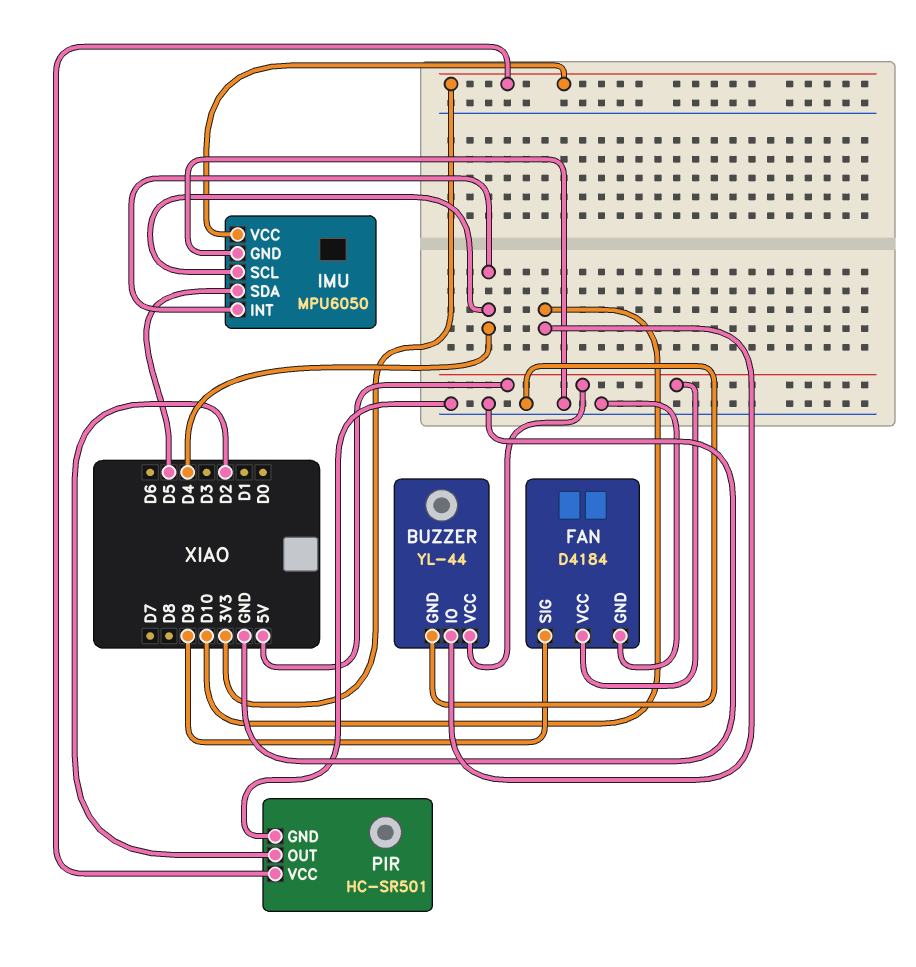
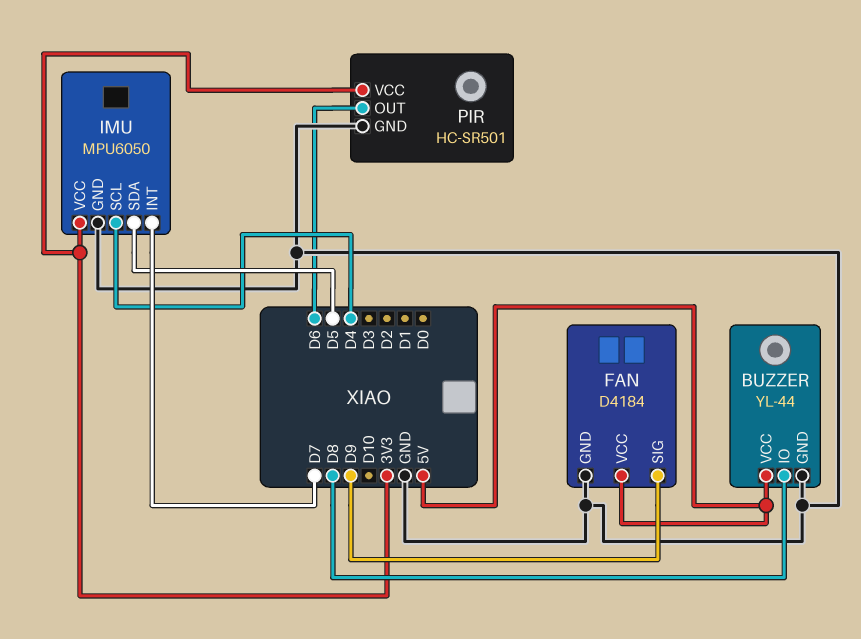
BUZZER pin IO: D10 -> D8
IMU pin INT: D4 -> D7
PIR pin OUT: D2 -> D6

